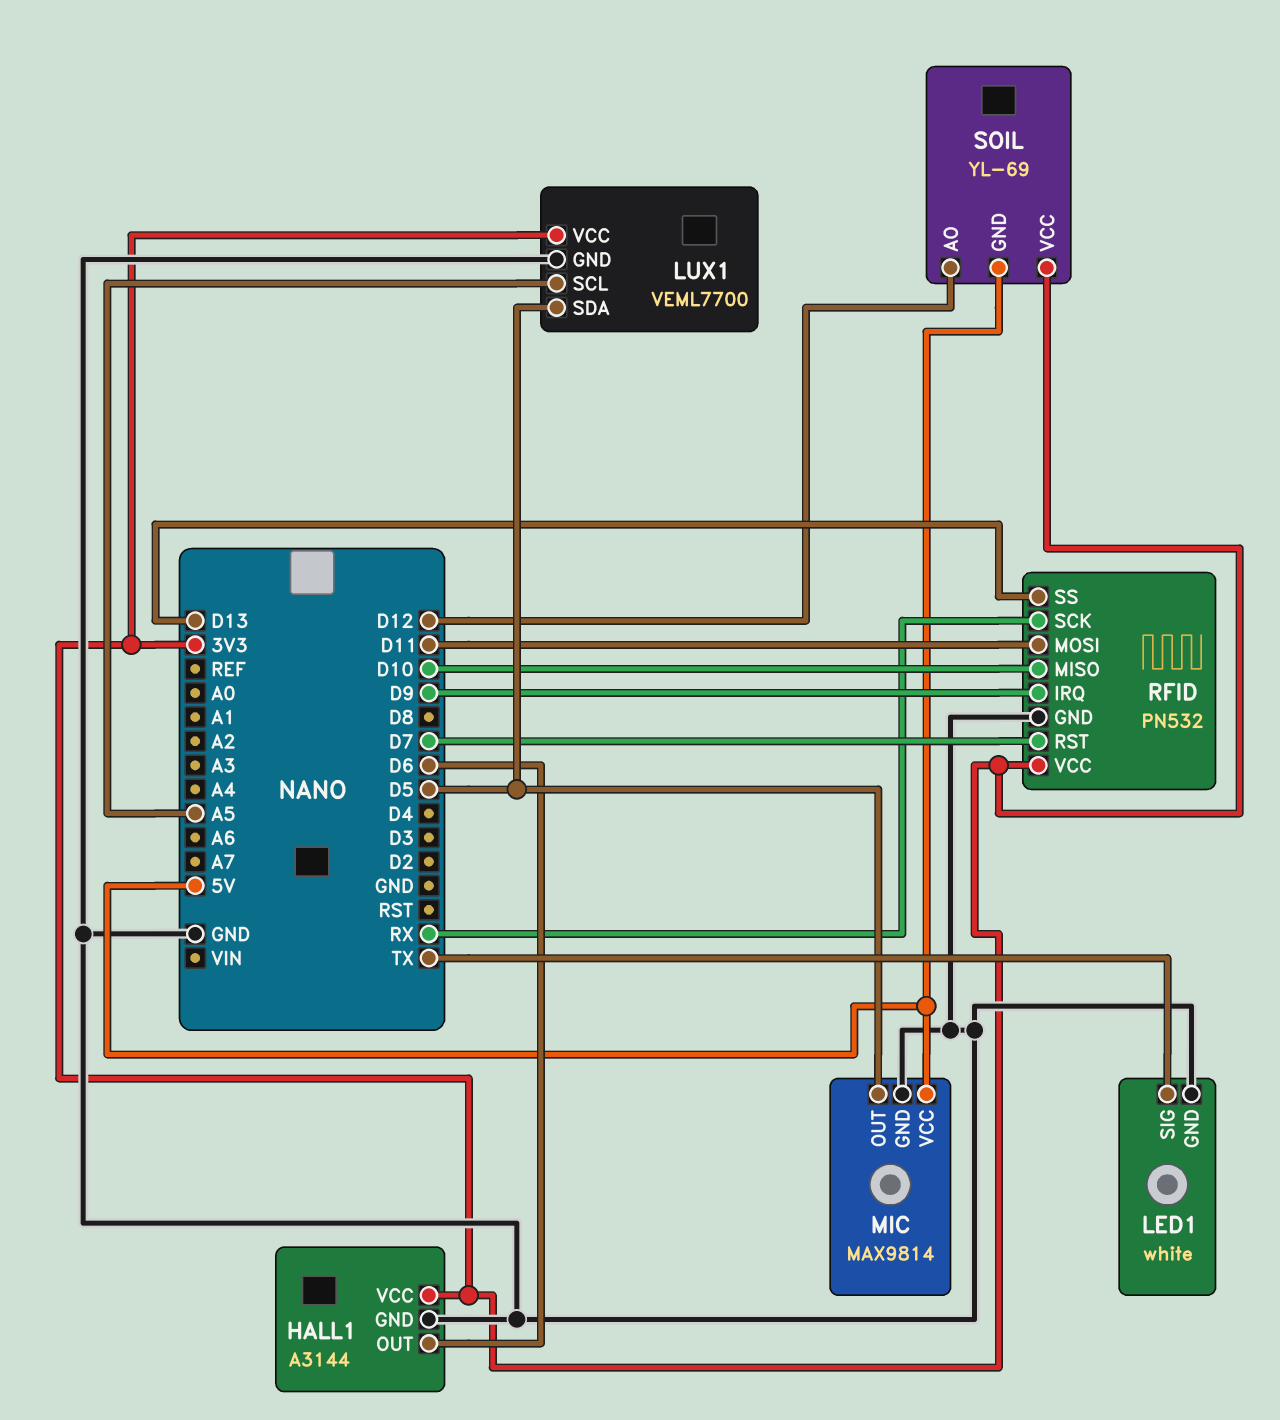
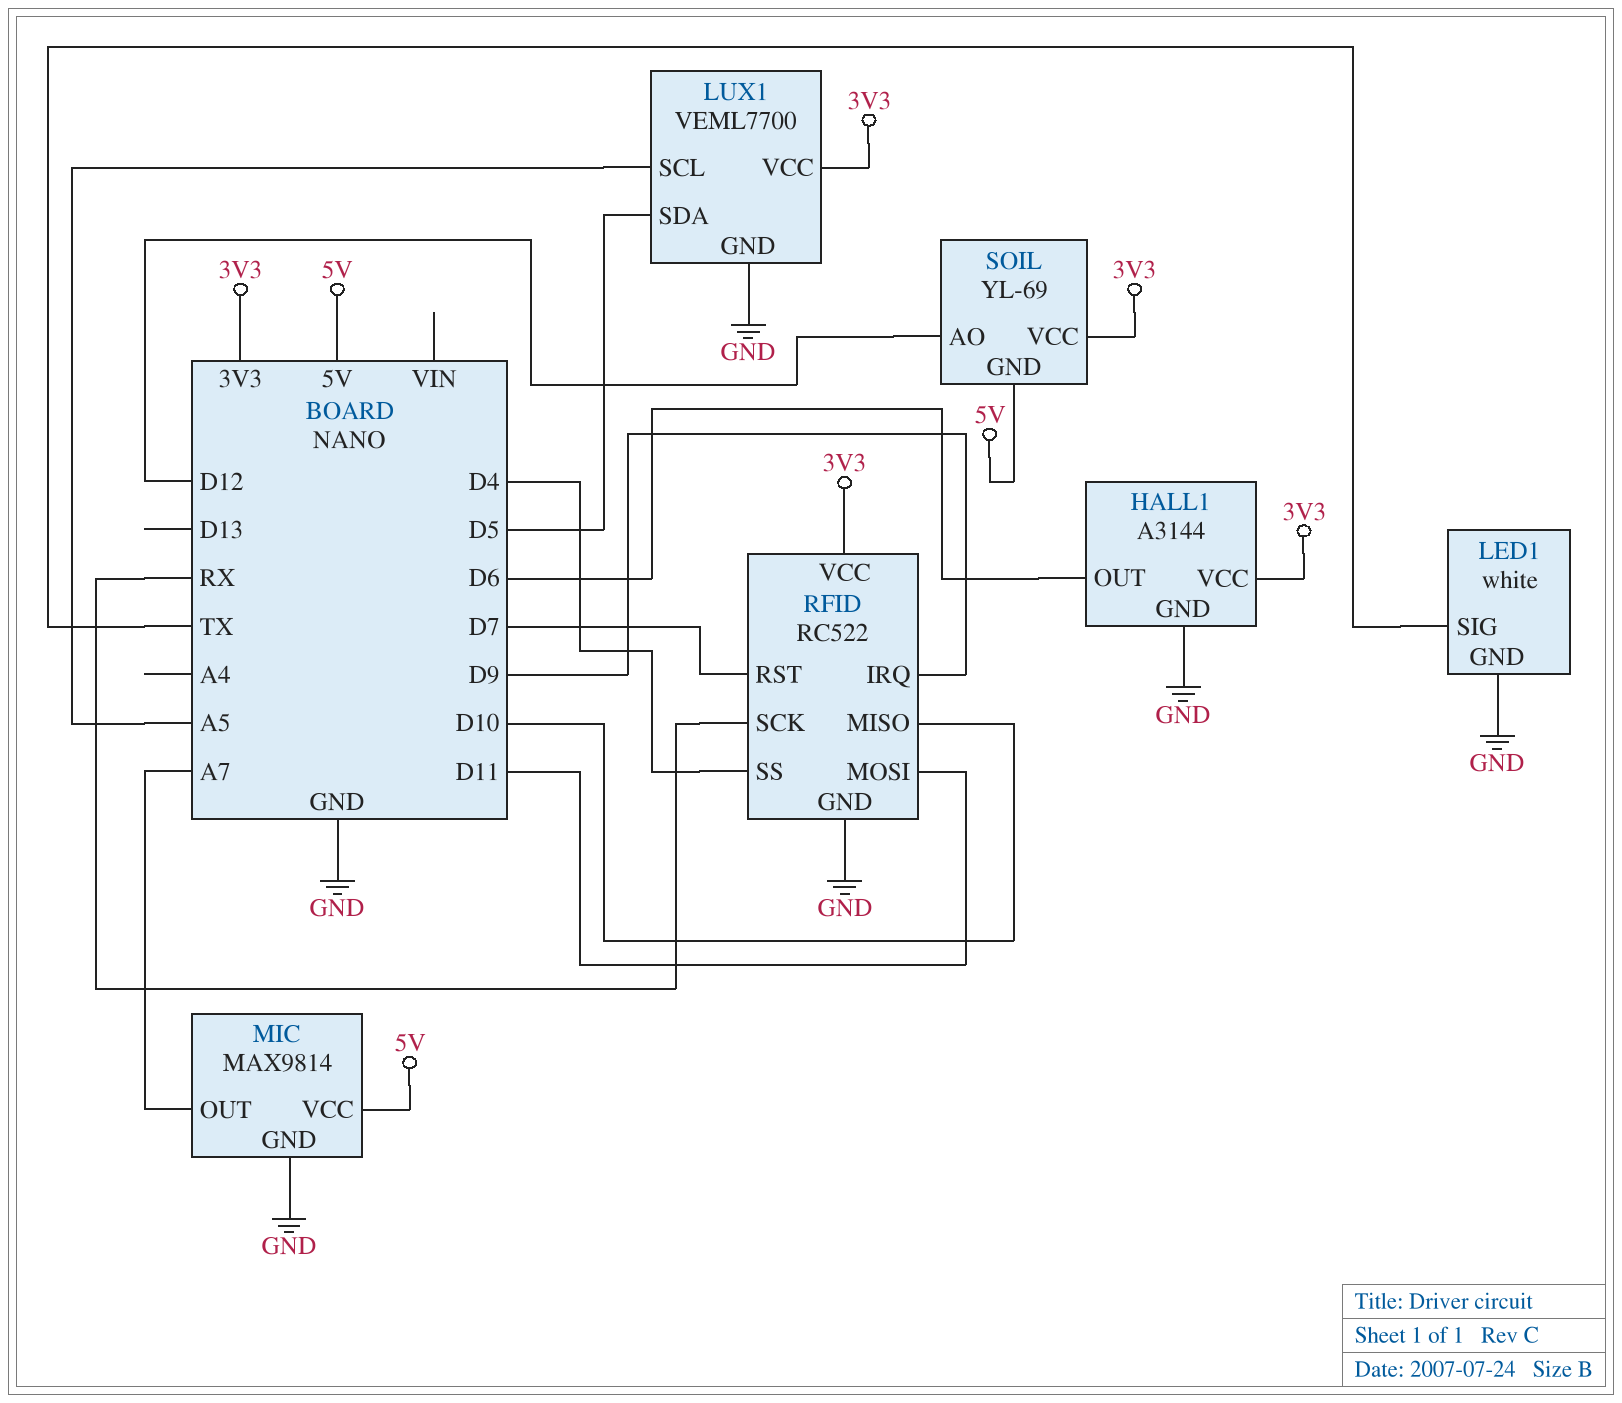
MIC pin OUT: D5 -> A7
RFID: PN532 -> RC522
RFID pin SS: D13 -> D4

